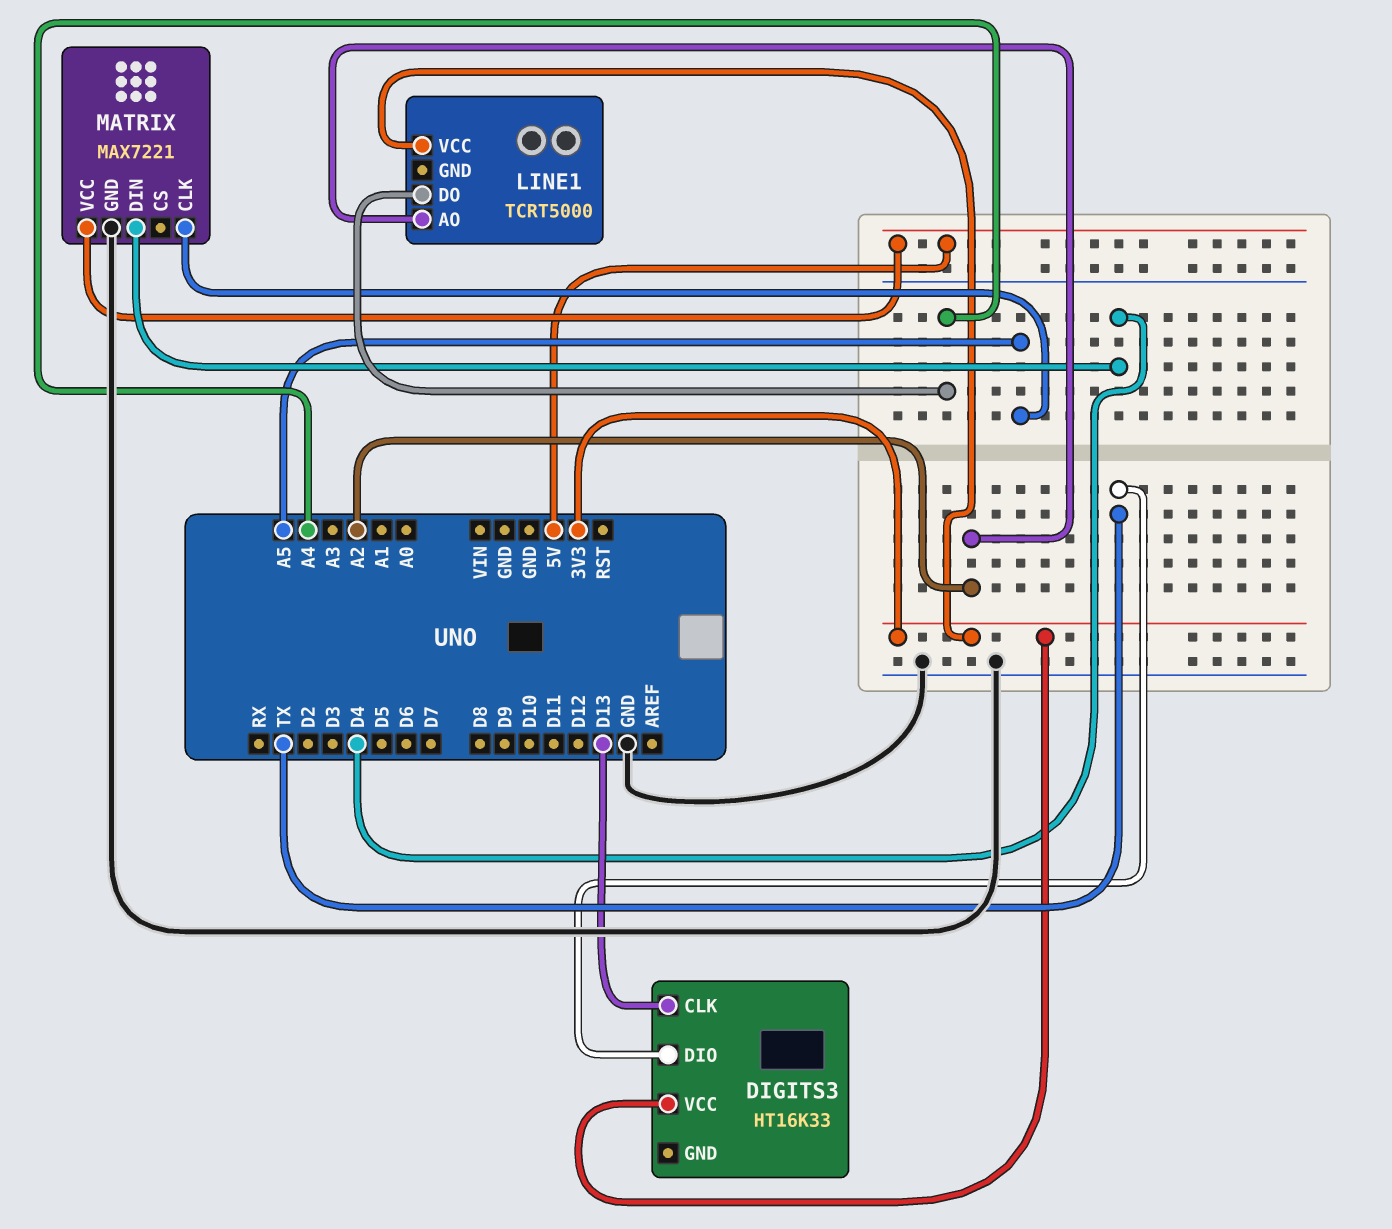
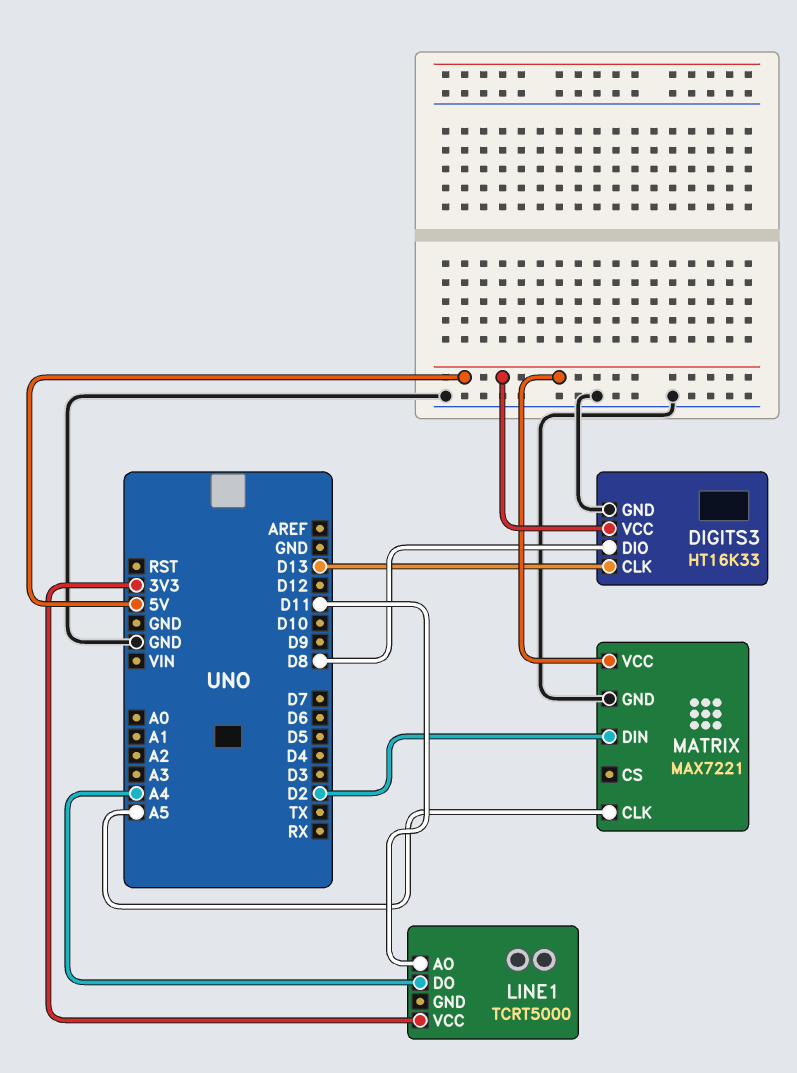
DIGITS3 pin DIO: TX -> D8
DIGITS3 pin GND: none -> GND
DIGITS3 pin VCC: 3V3 -> 5V
LINE1 pin AO: A2 -> D11
MATRIX pin DIN: D4 -> D2

